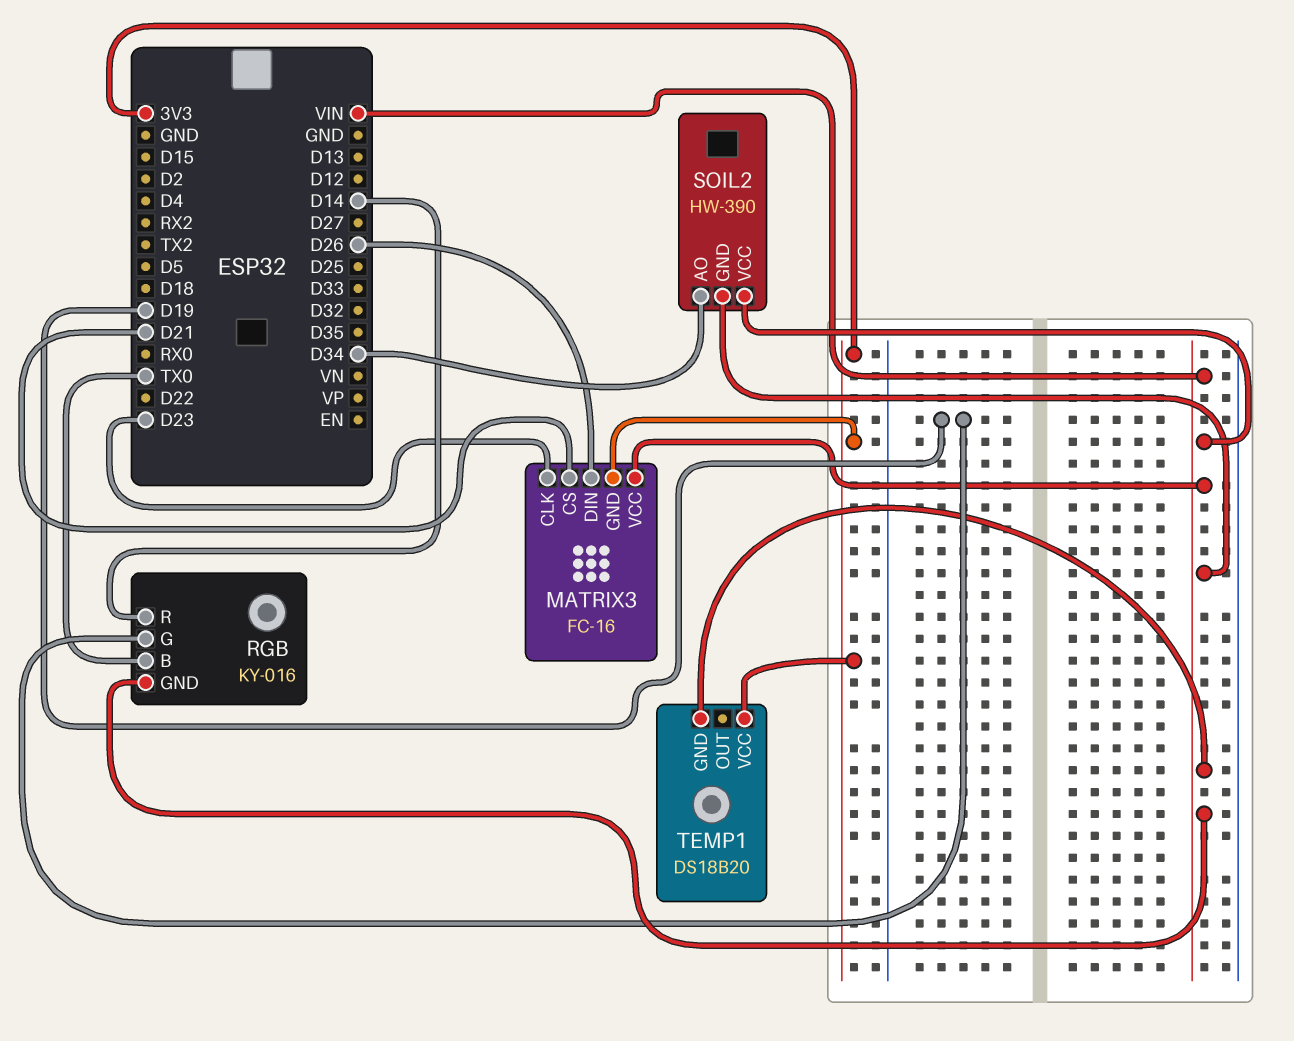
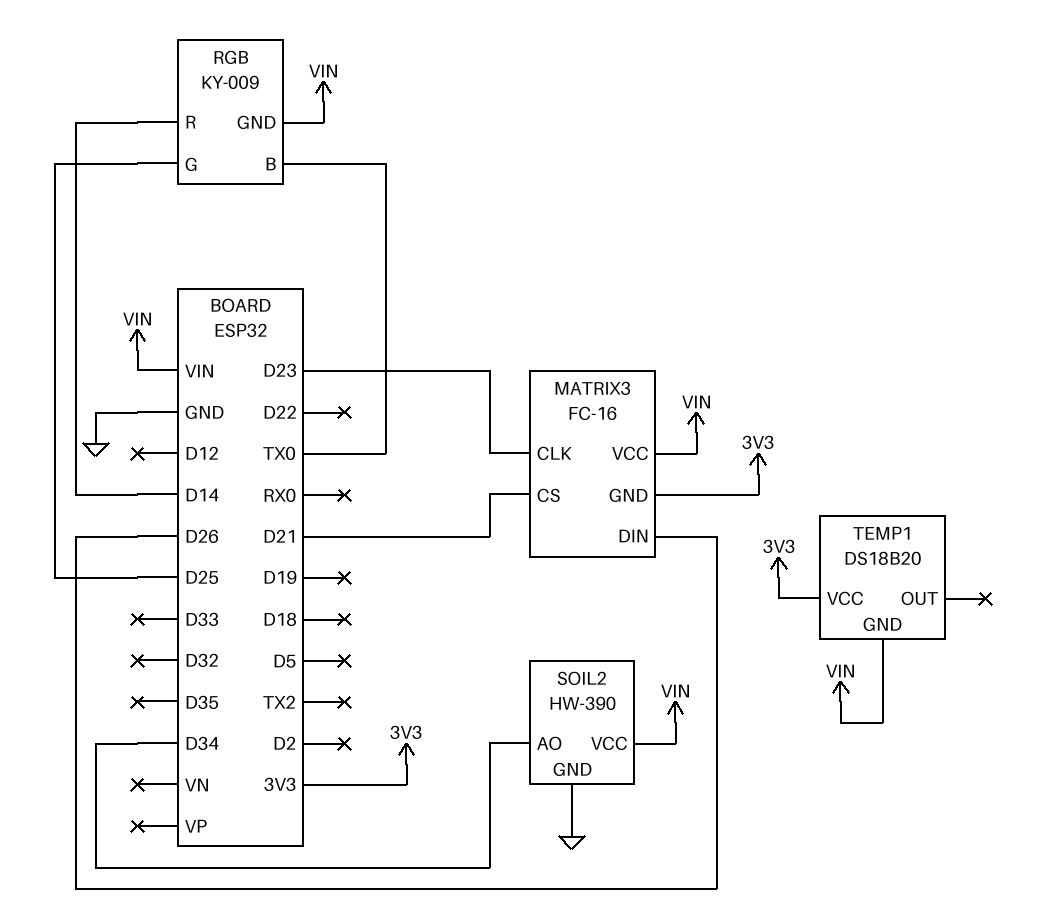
RGB: KY-016 -> KY-009
RGB pin G: D19 -> D25
SOIL2 pin GND: VIN -> GND

